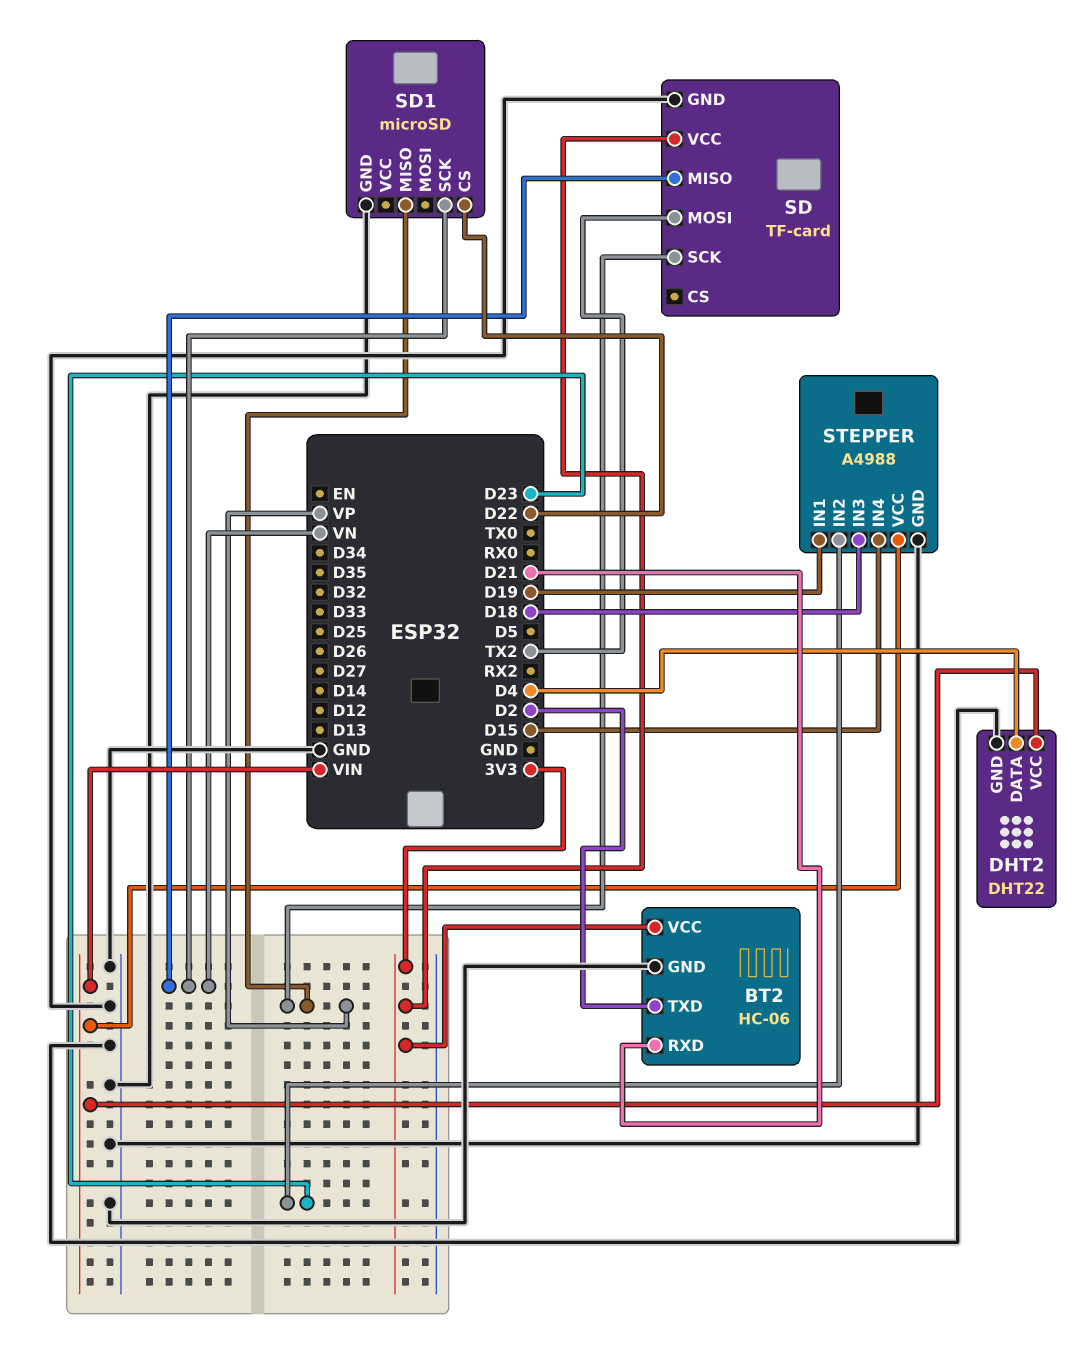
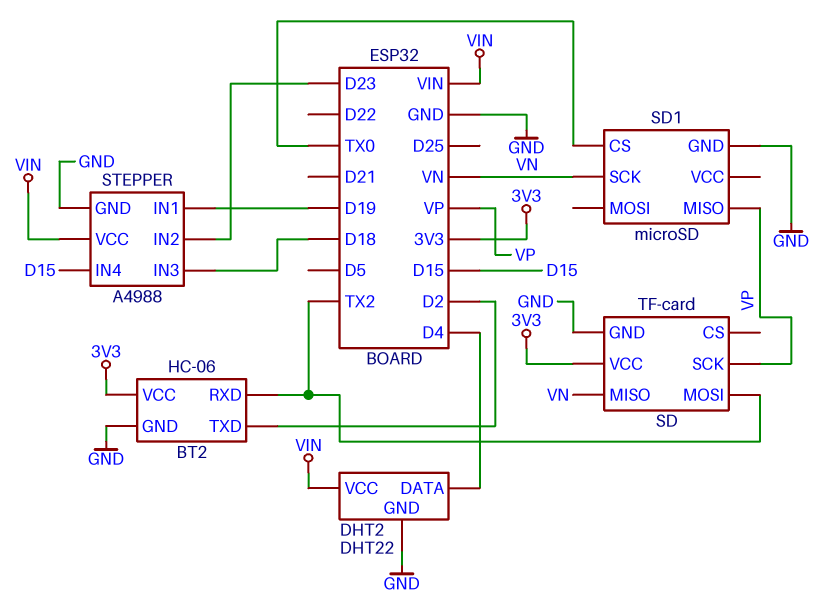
BT2 pin RXD: D21 -> TX2
SD1 pin CS: D22 -> TX0

